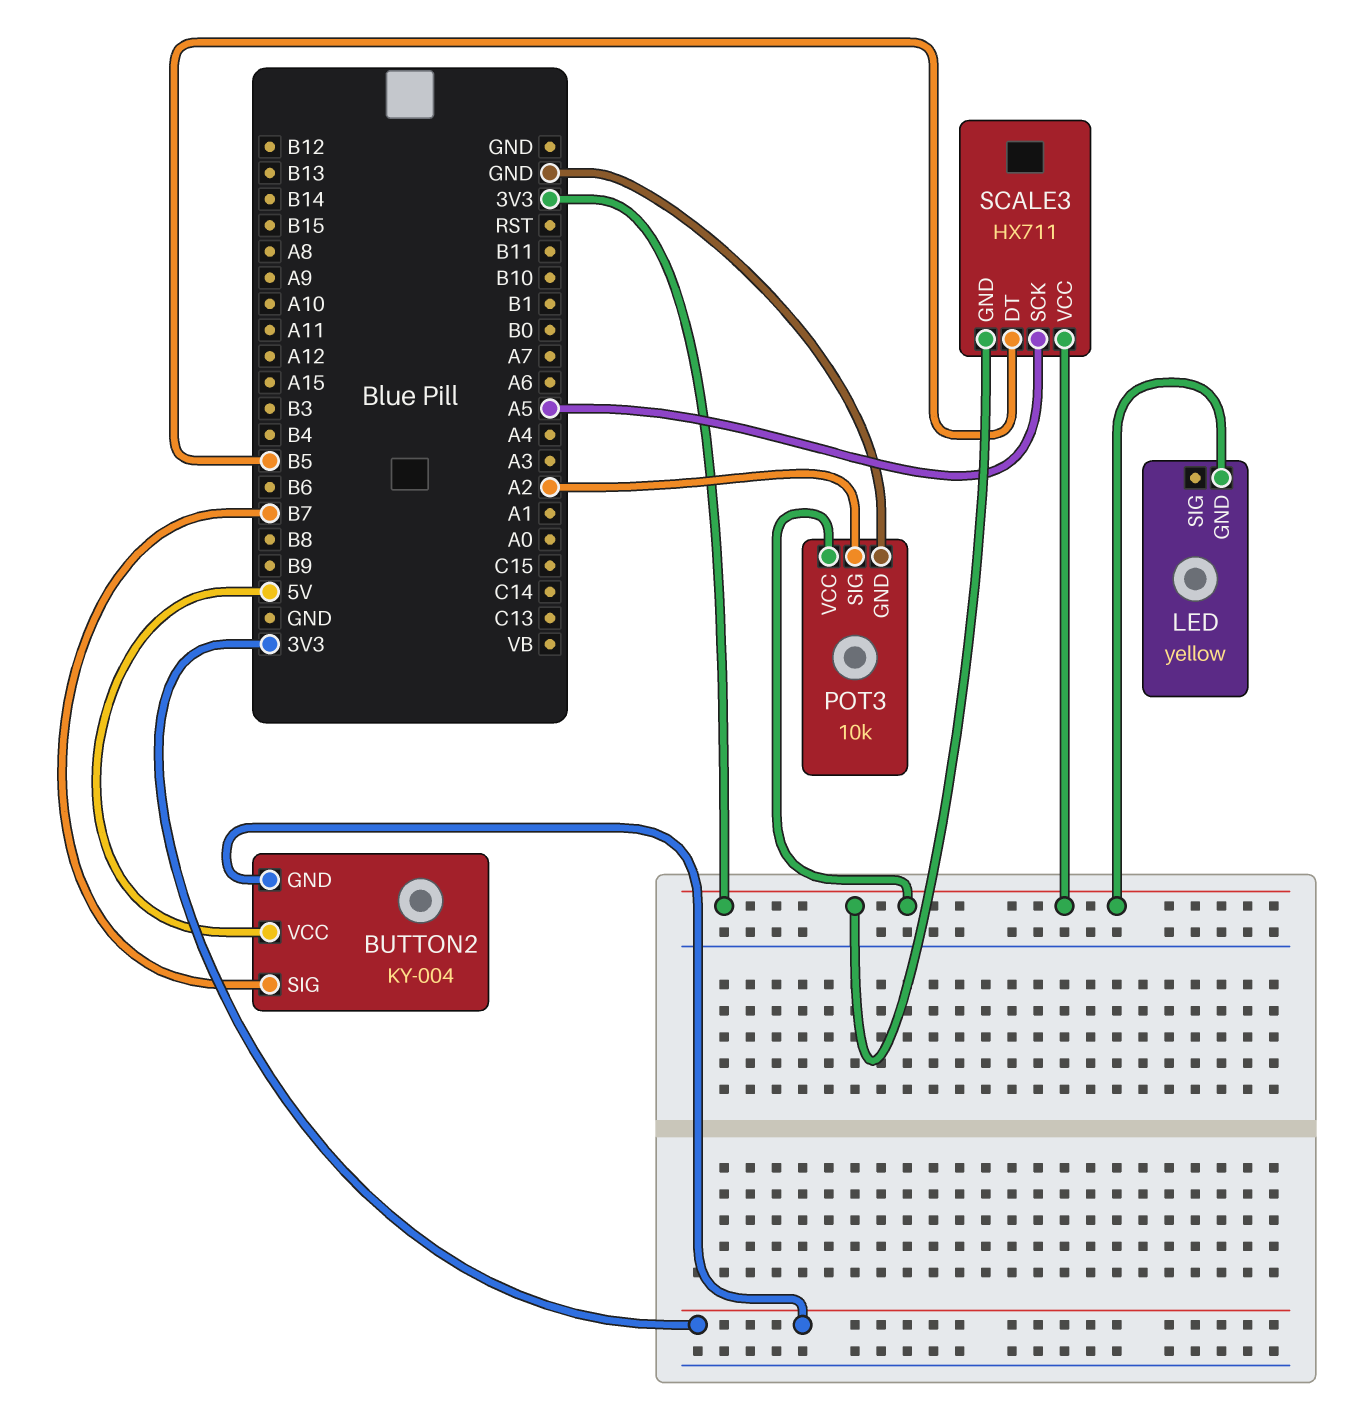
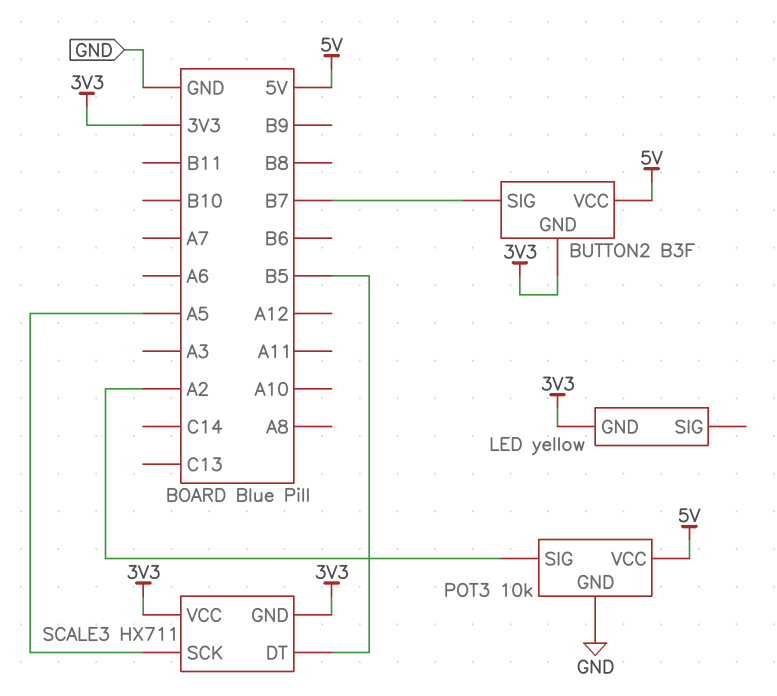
BUTTON2: KY-004 -> B3F
POT3 pin VCC: 3V3 -> 5V

